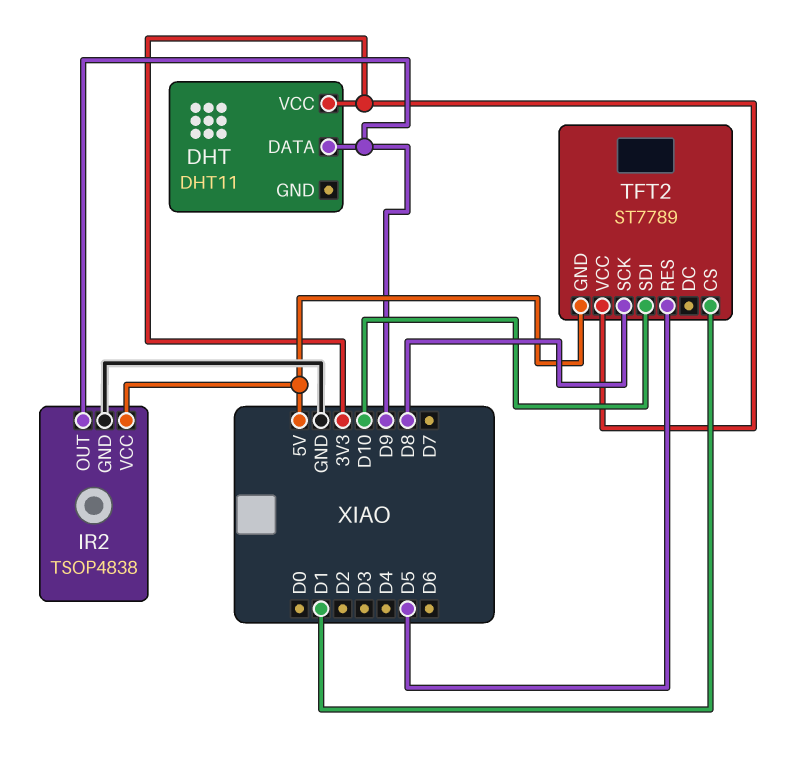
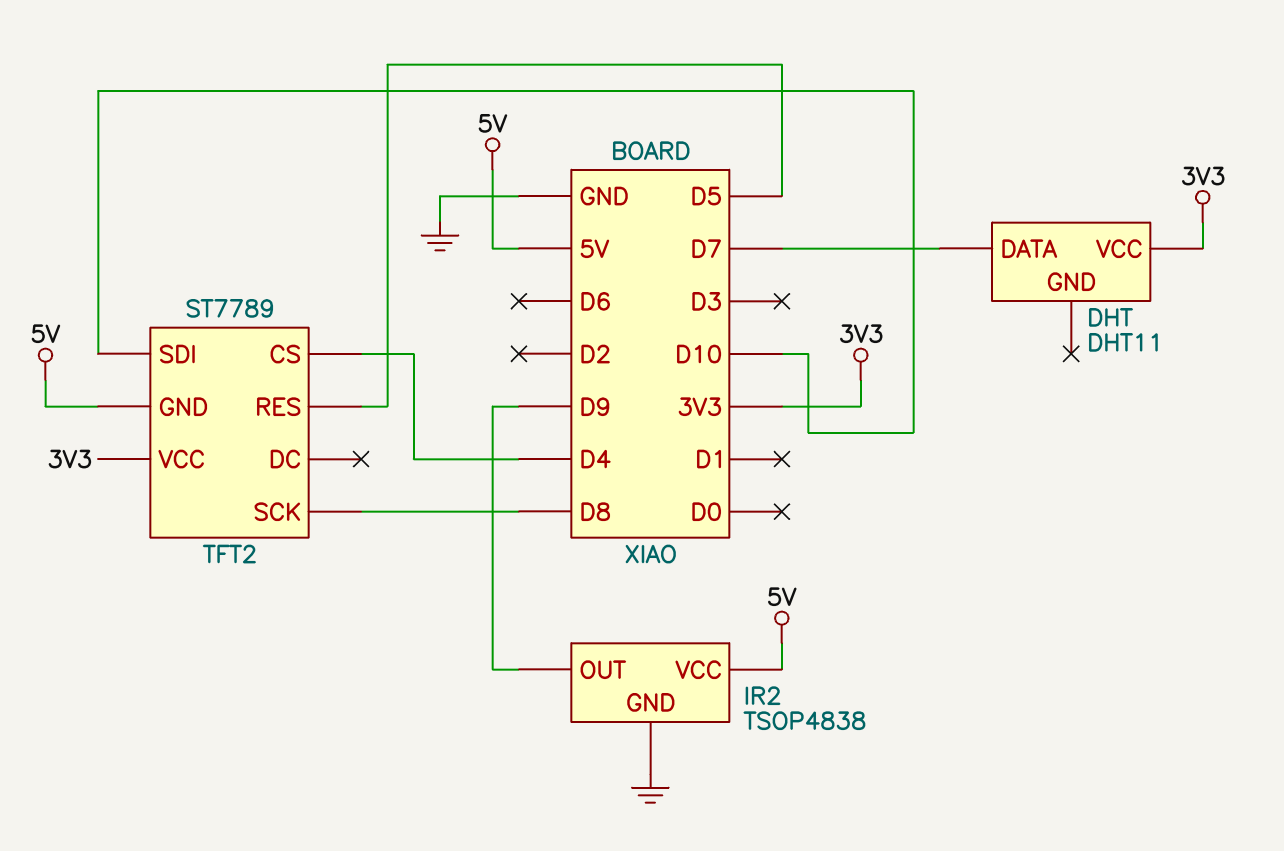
DHT pin DATA: D9 -> D7
TFT2 pin CS: D1 -> D4

